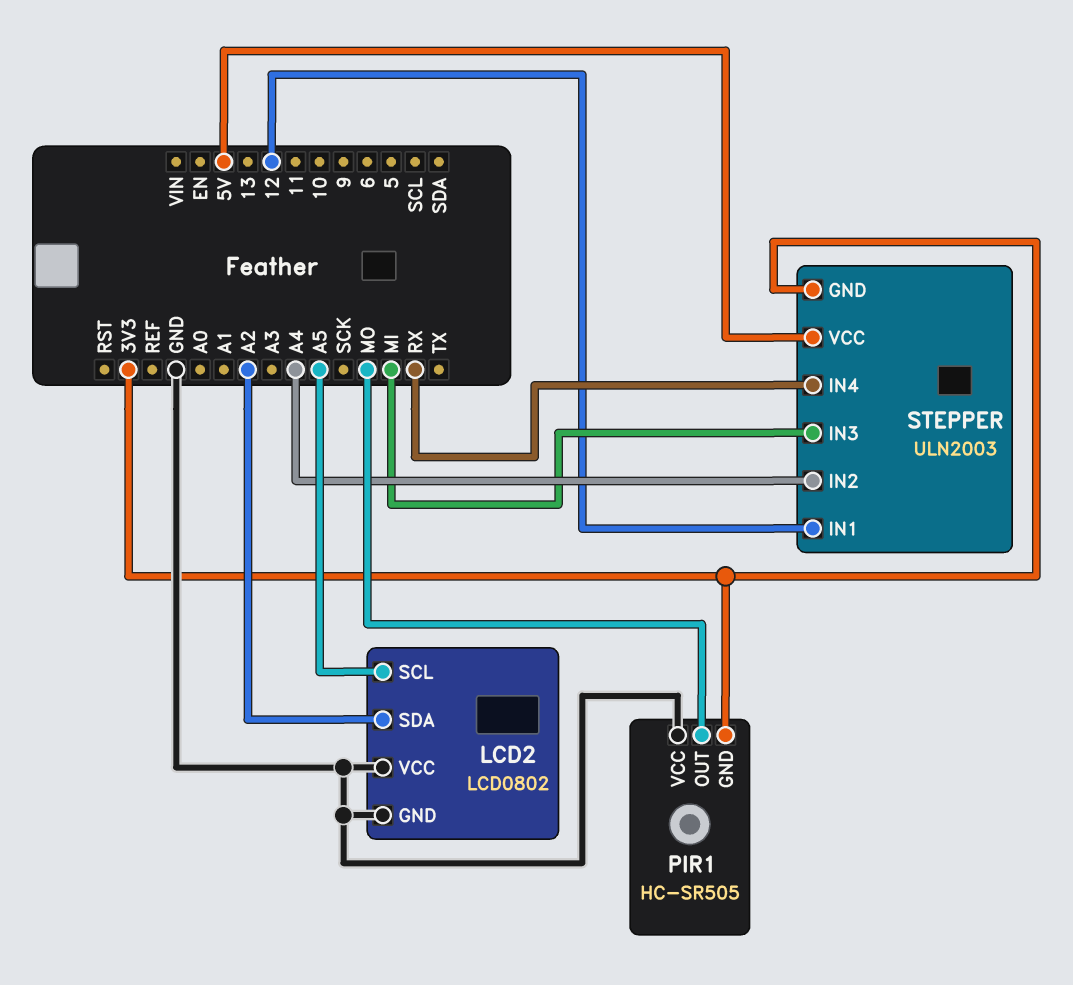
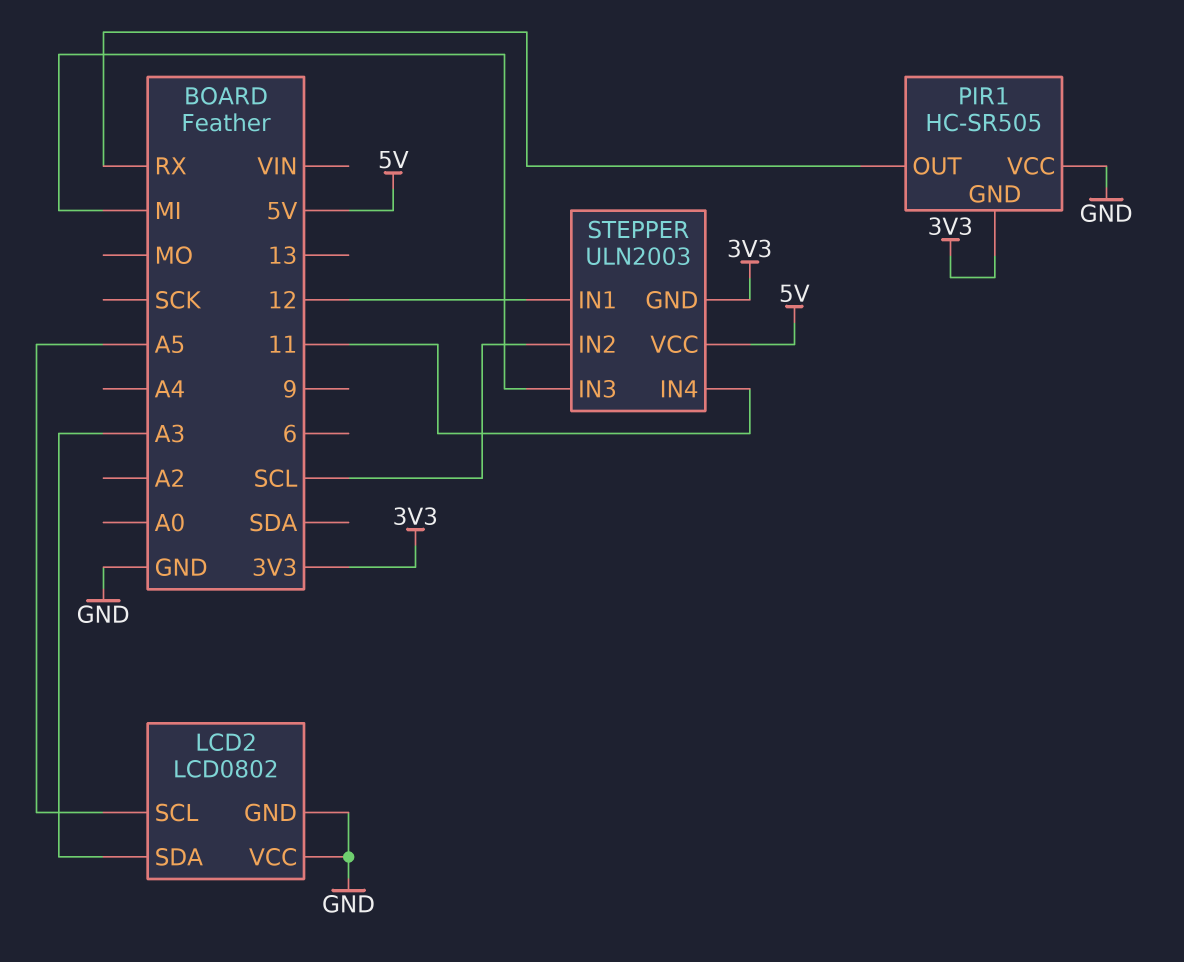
LCD2 pin SDA: A2 -> A3
PIR1 pin OUT: MO -> RX
STEPPER pin IN2: A4 -> SCL
STEPPER pin IN4: RX -> 11

